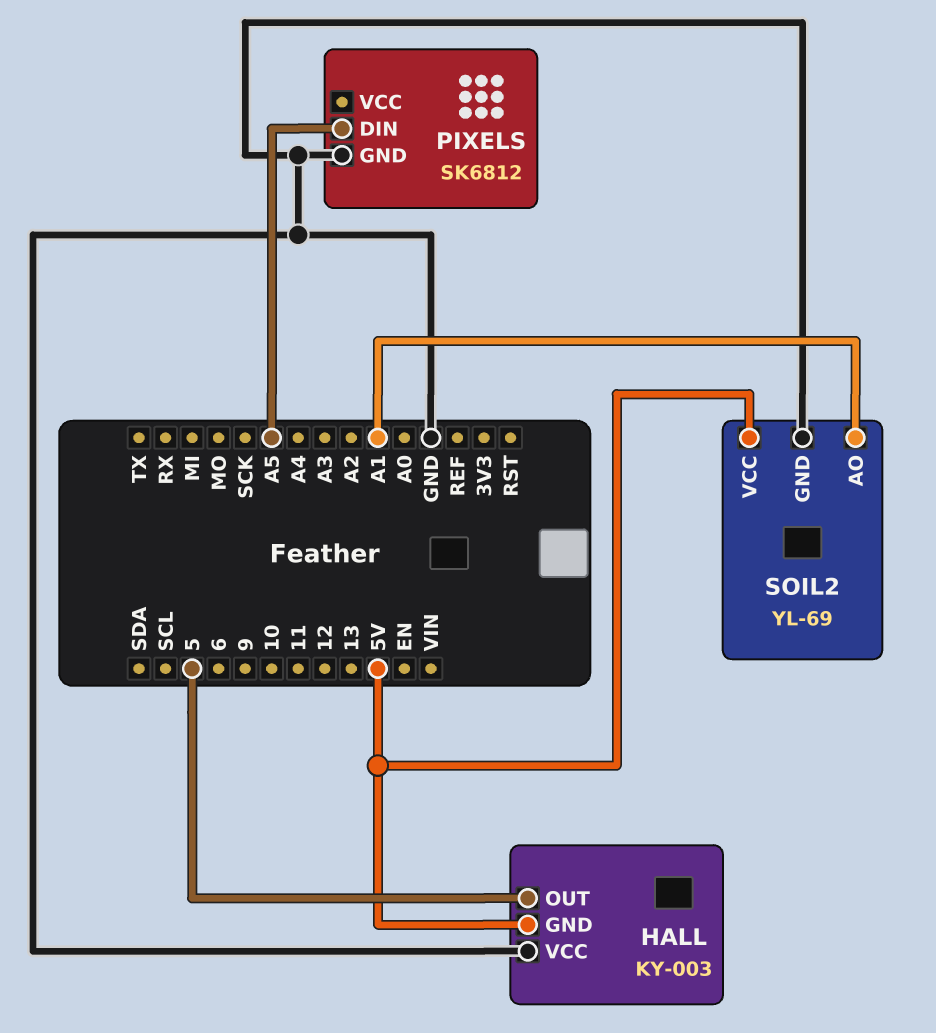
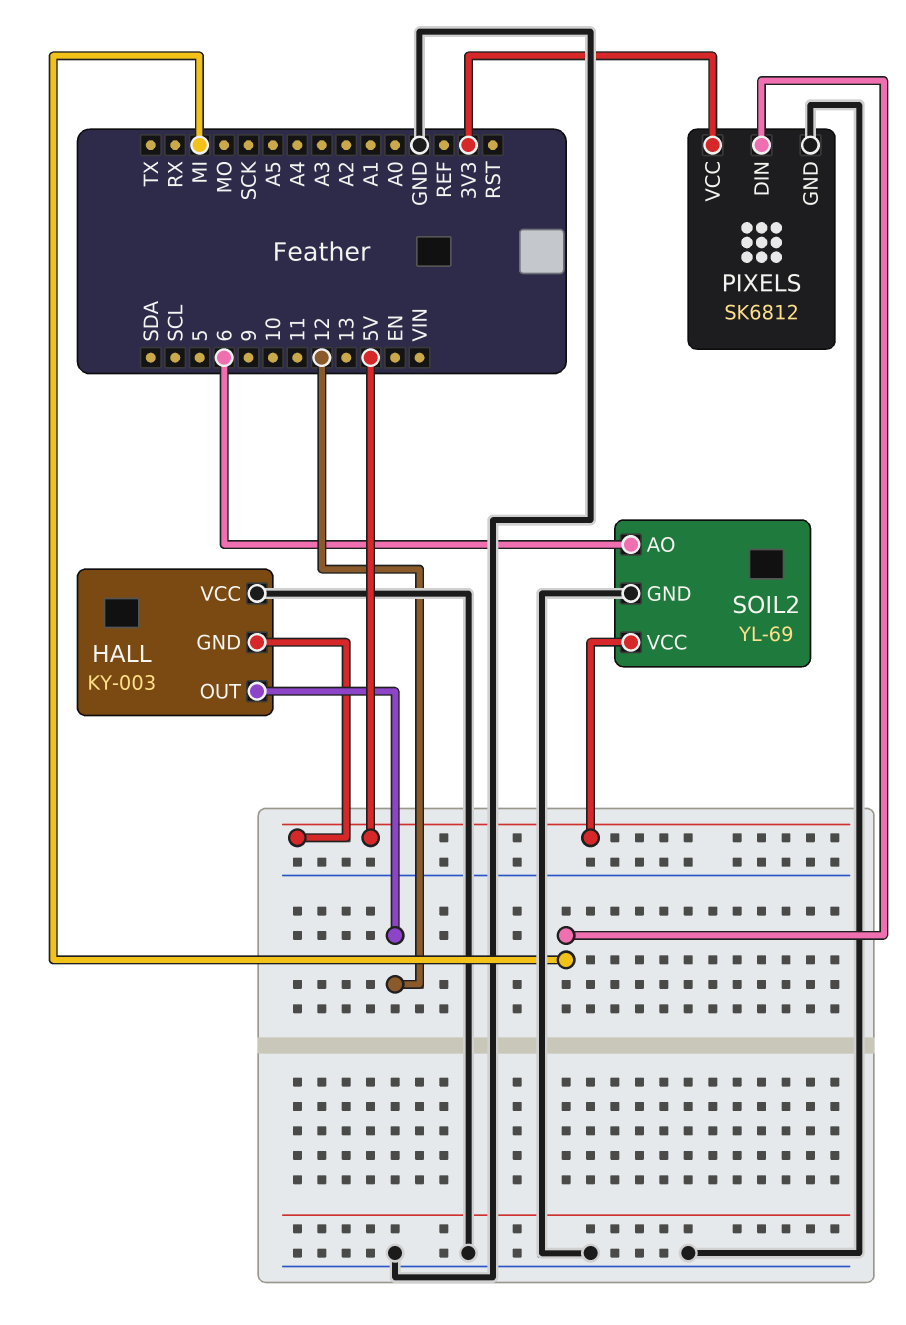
HALL pin OUT: 5 -> 12
PIXELS pin DIN: A5 -> MI
PIXELS pin VCC: none -> 3V3
SOIL2 pin AO: A1 -> 6

